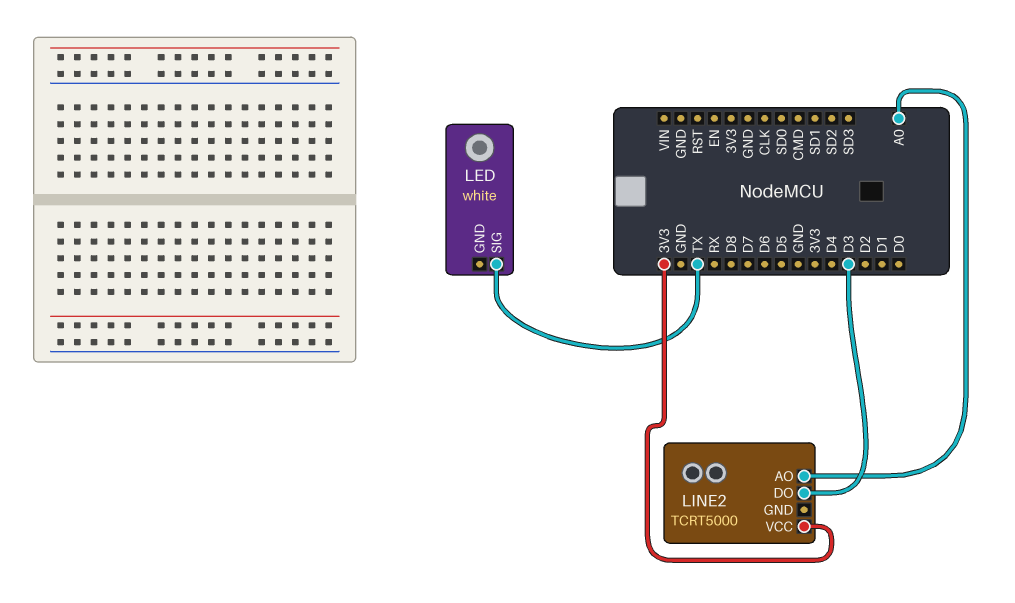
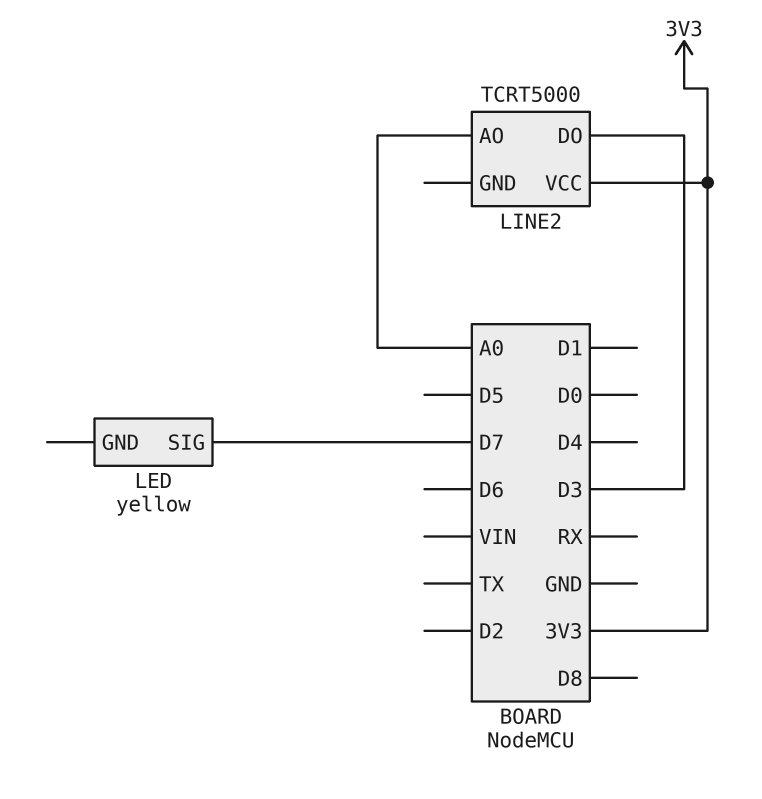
LED: white -> yellow
LED pin SIG: TX -> D7

